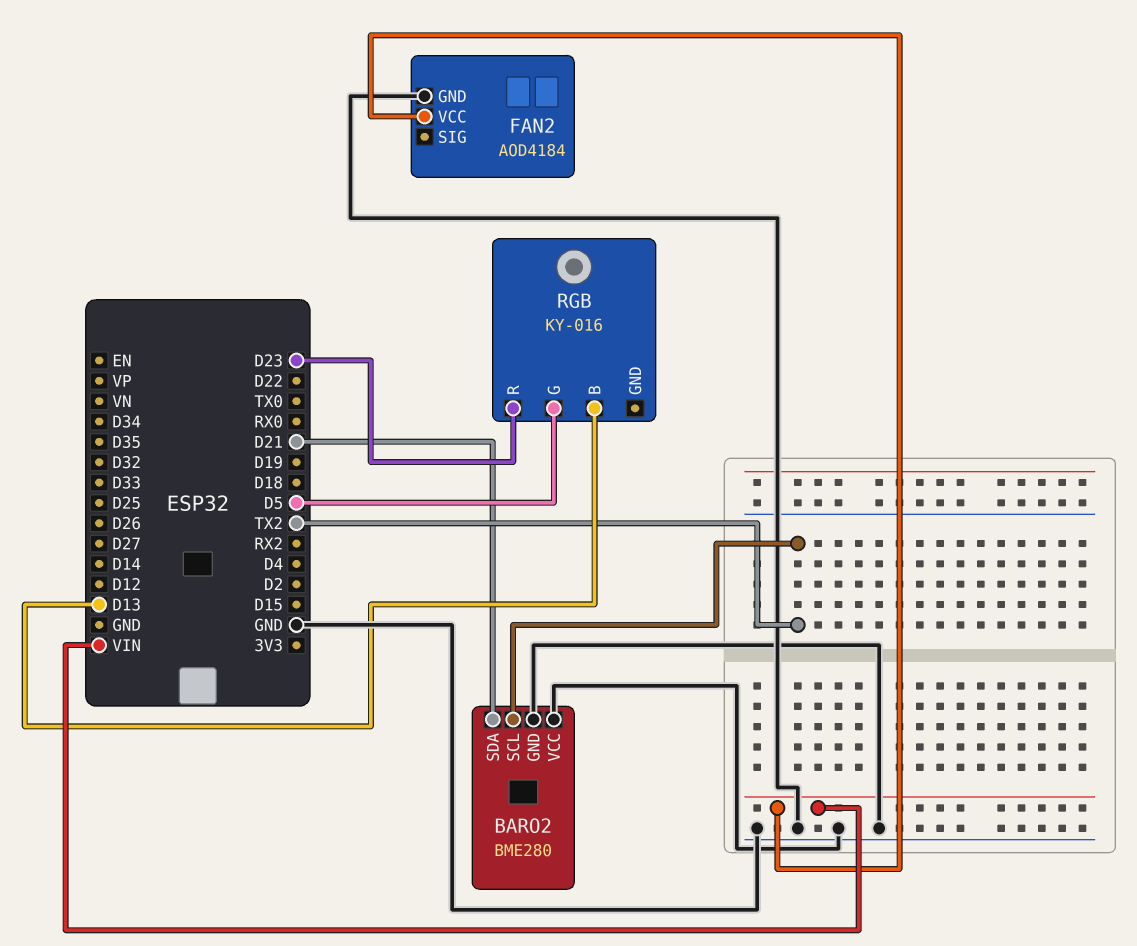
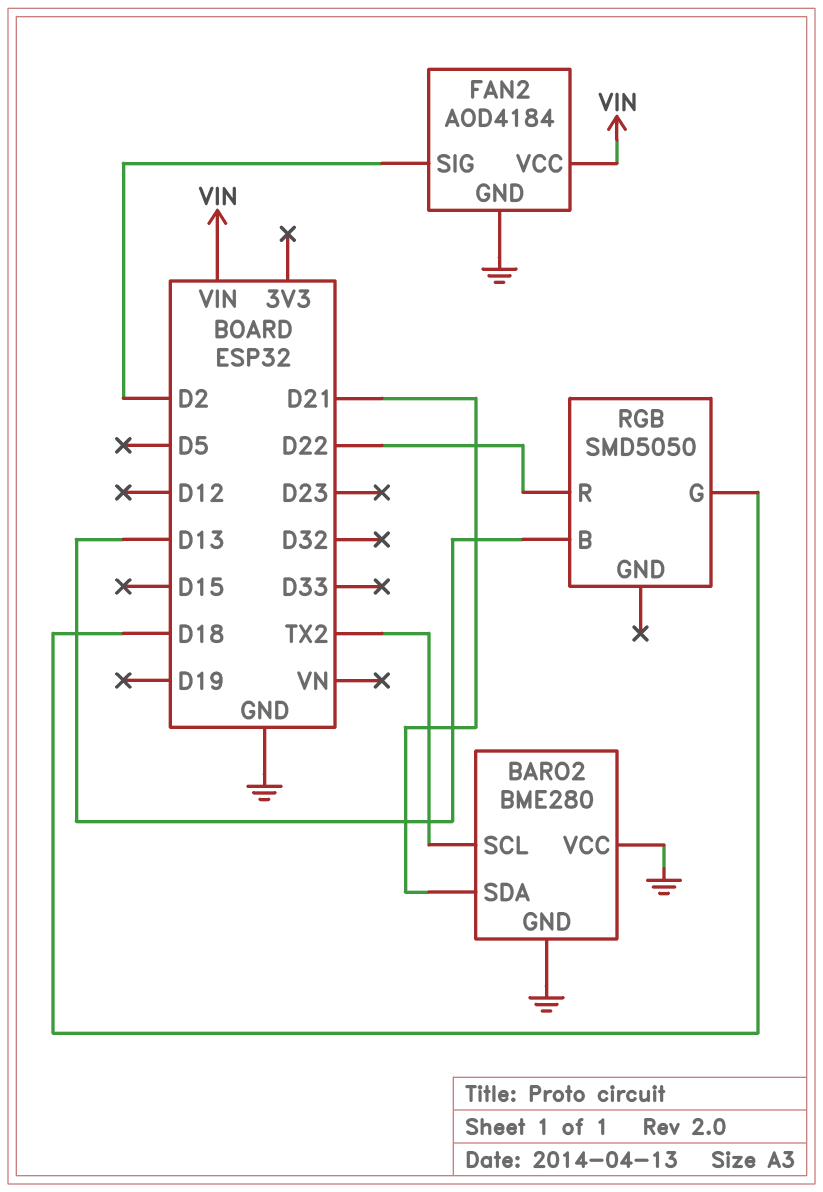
FAN2 pin SIG: none -> D2
RGB: KY-016 -> SMD5050
RGB pin G: D5 -> D18
RGB pin R: D23 -> D22

